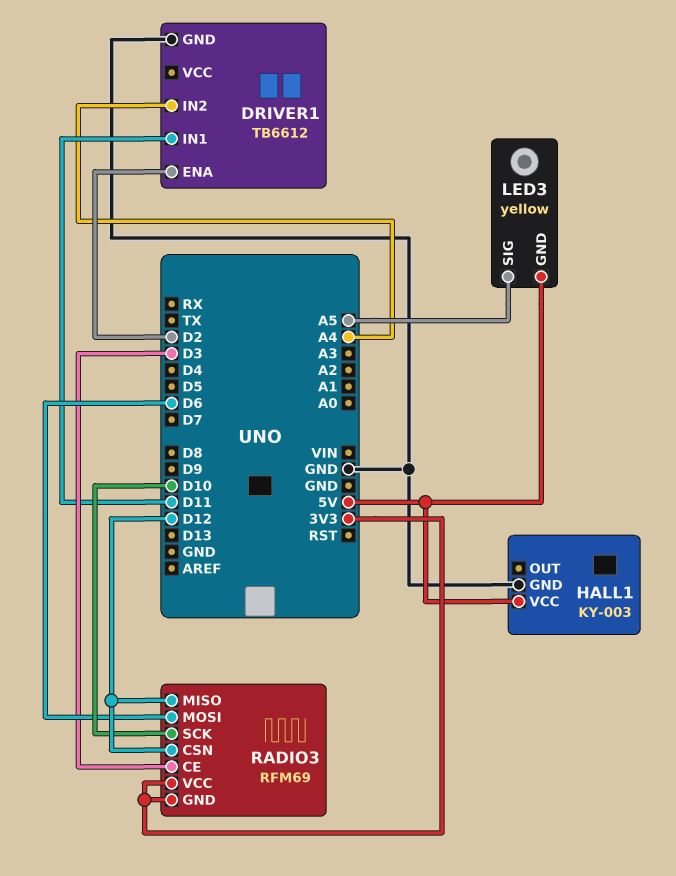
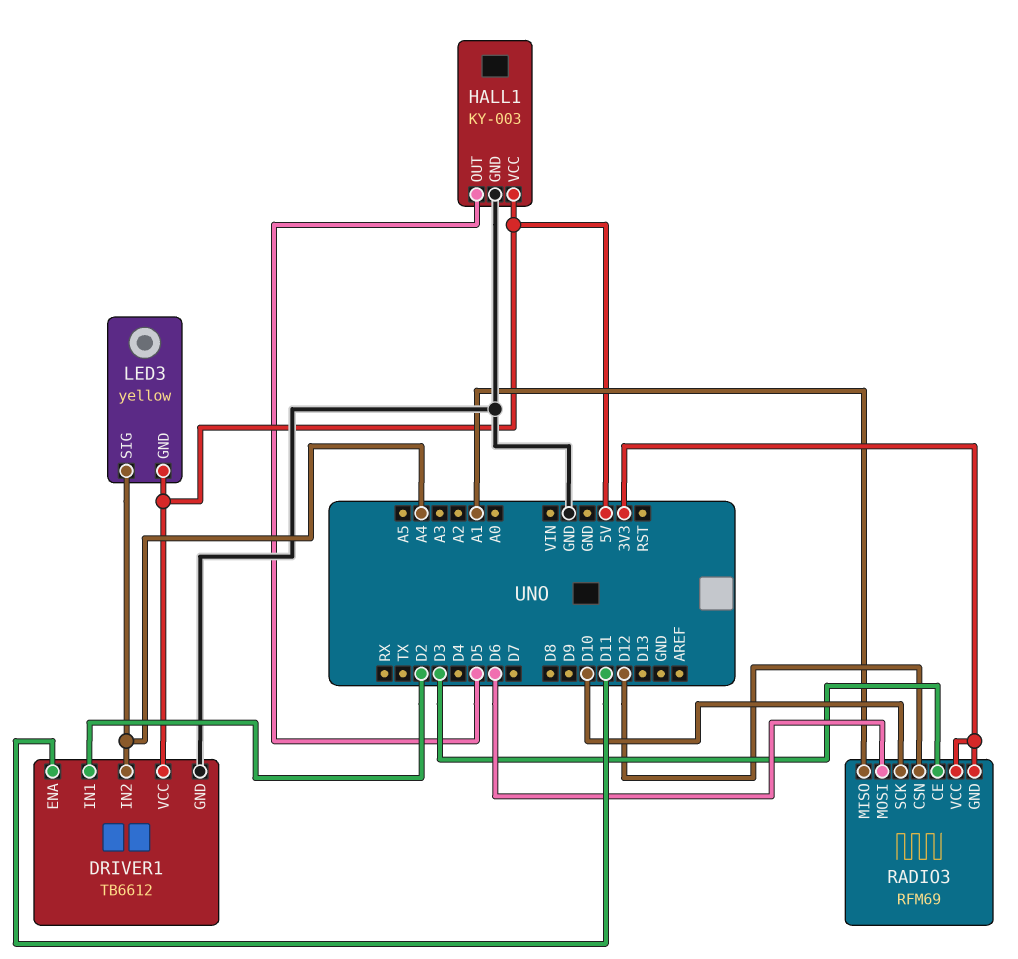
DRIVER1 pin ENA: D2 -> D11
DRIVER1 pin IN1: D11 -> D2
DRIVER1 pin VCC: none -> 5V
HALL1 pin OUT: none -> D5
LED3 pin SIG: A5 -> A4
RADIO3 pin MISO: D12 -> A1

